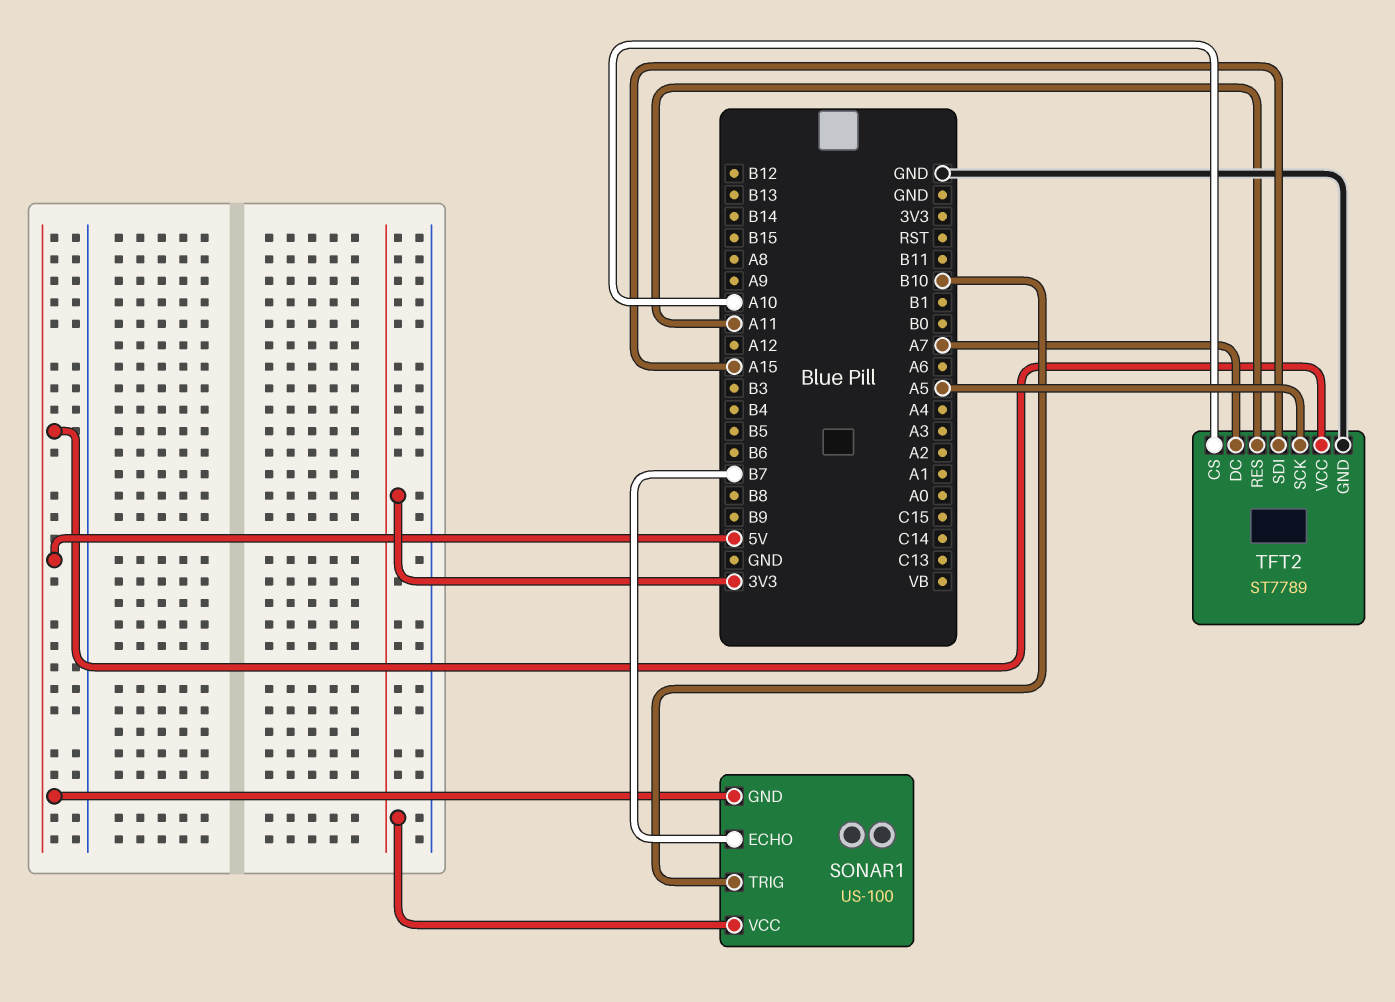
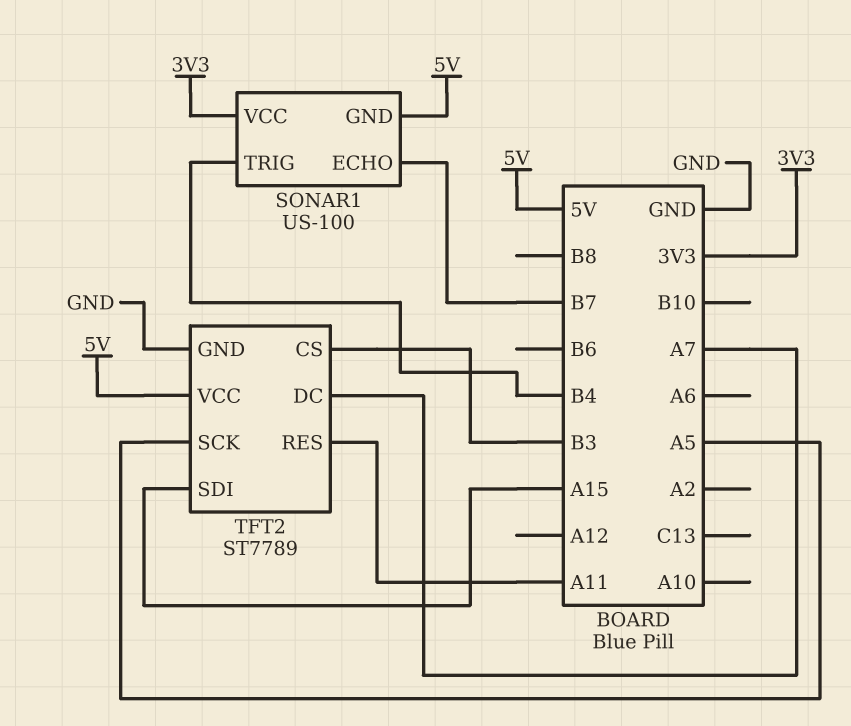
SONAR1 pin TRIG: B10 -> B4
TFT2 pin CS: A10 -> B3

